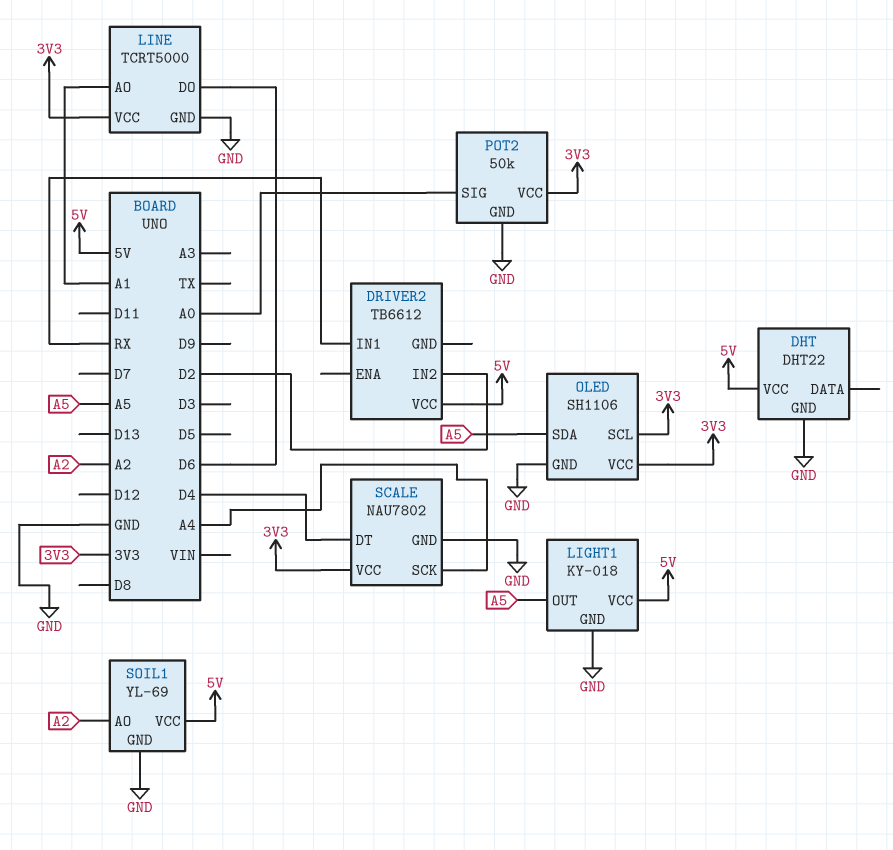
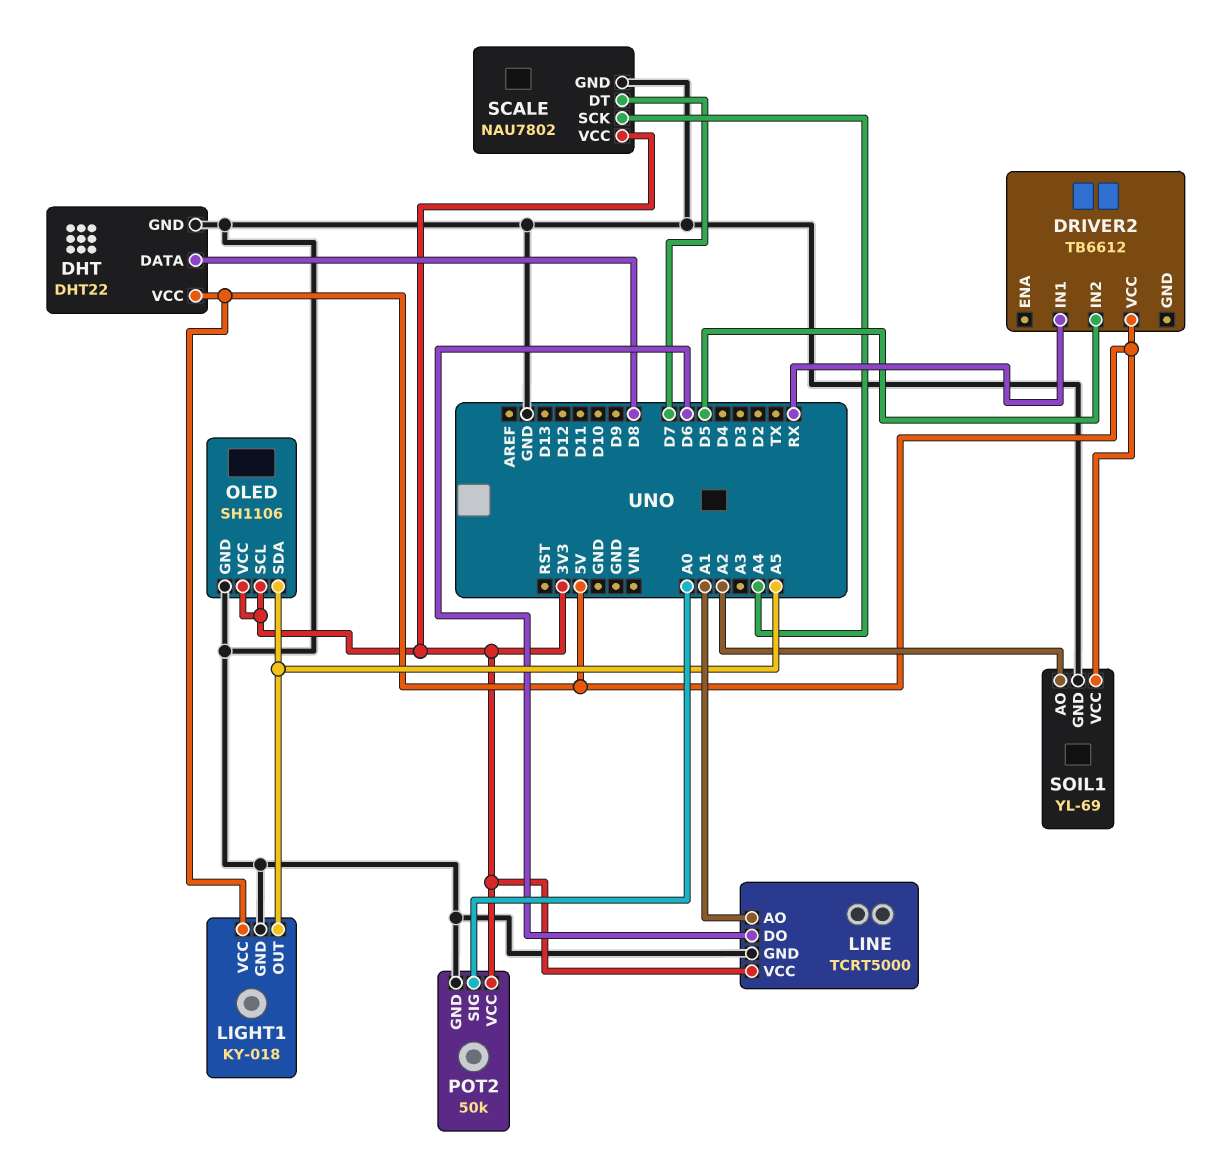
DHT pin DATA: none -> D8
DRIVER2 pin IN2: D2 -> D5
SCALE pin DT: D4 -> D7

